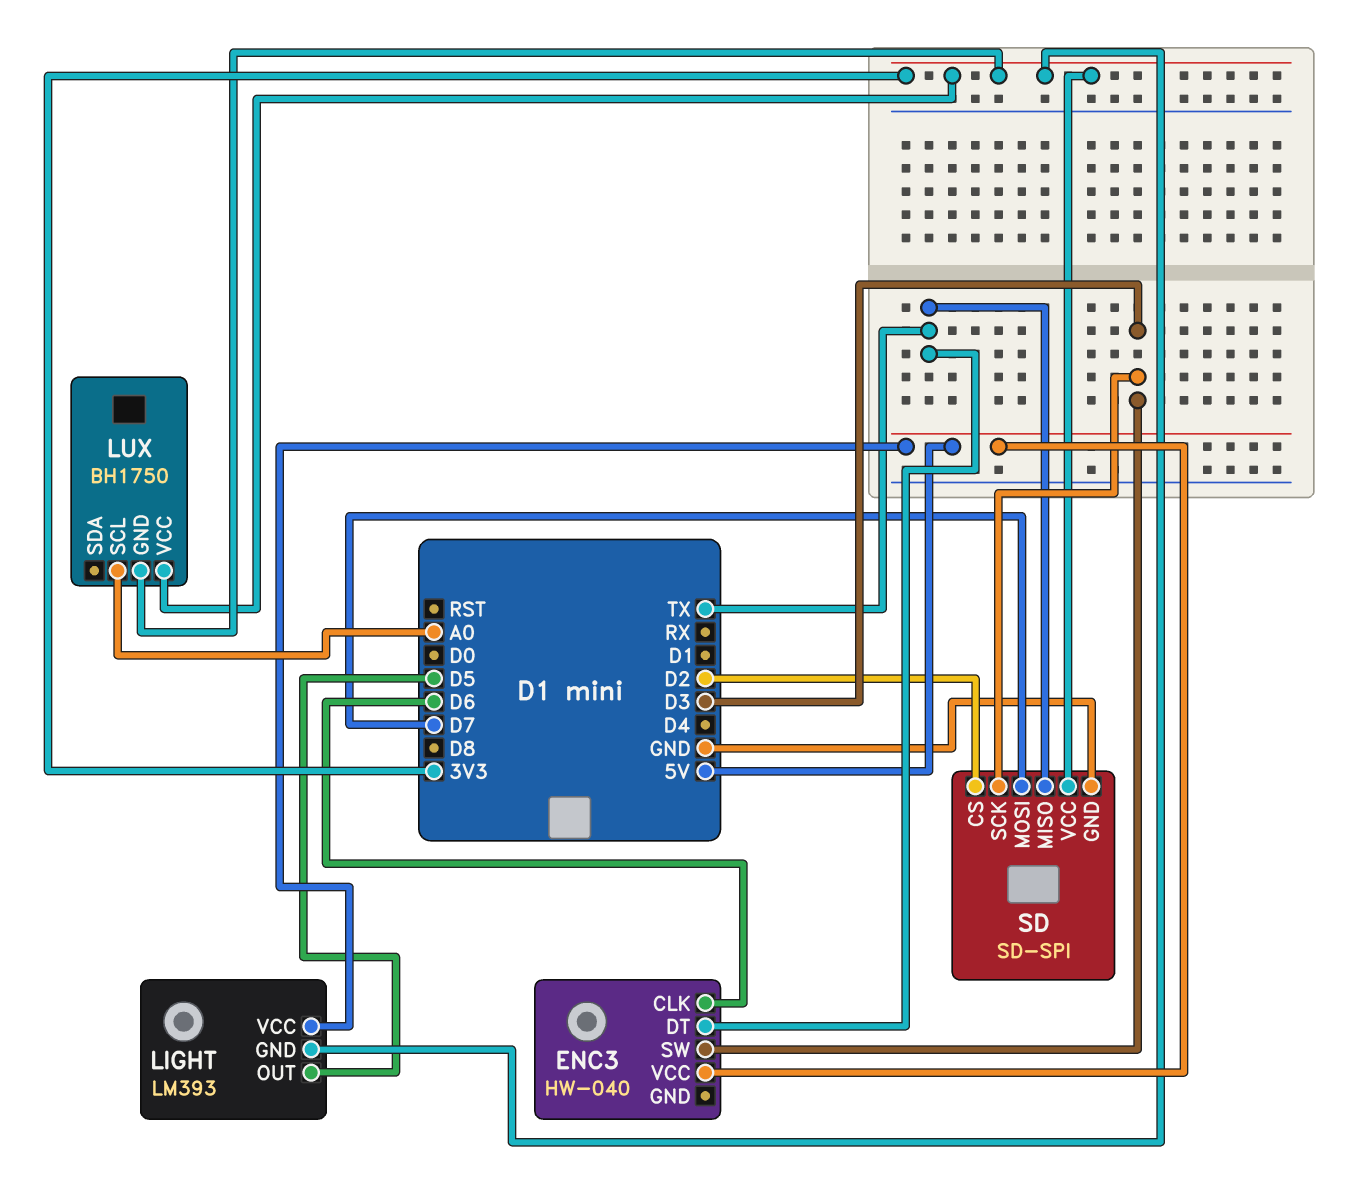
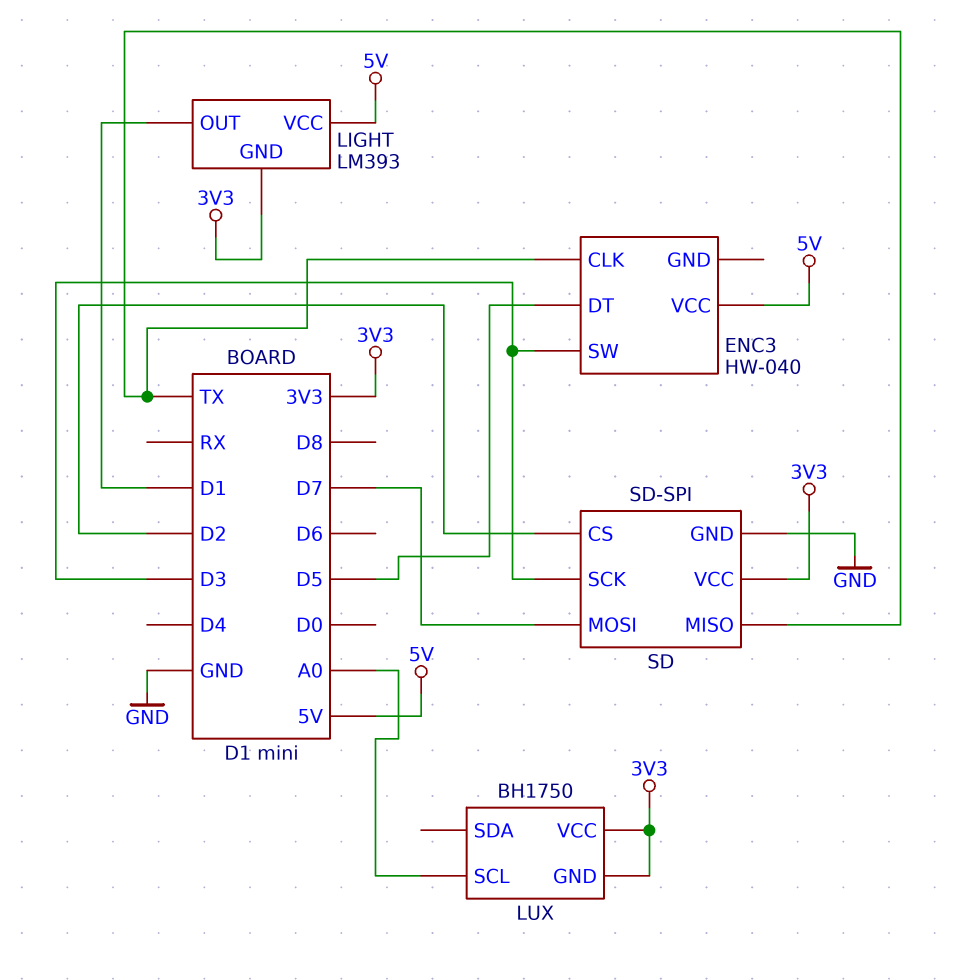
ENC3 pin CLK: D6 -> TX
ENC3 pin DT: TX -> D5
LIGHT pin OUT: D5 -> D1

